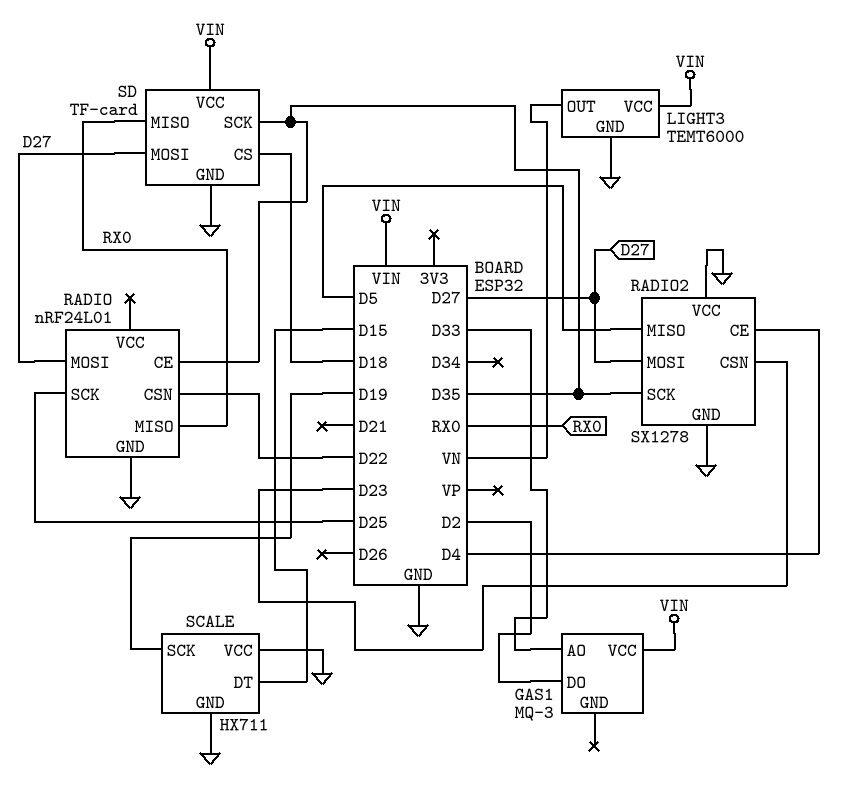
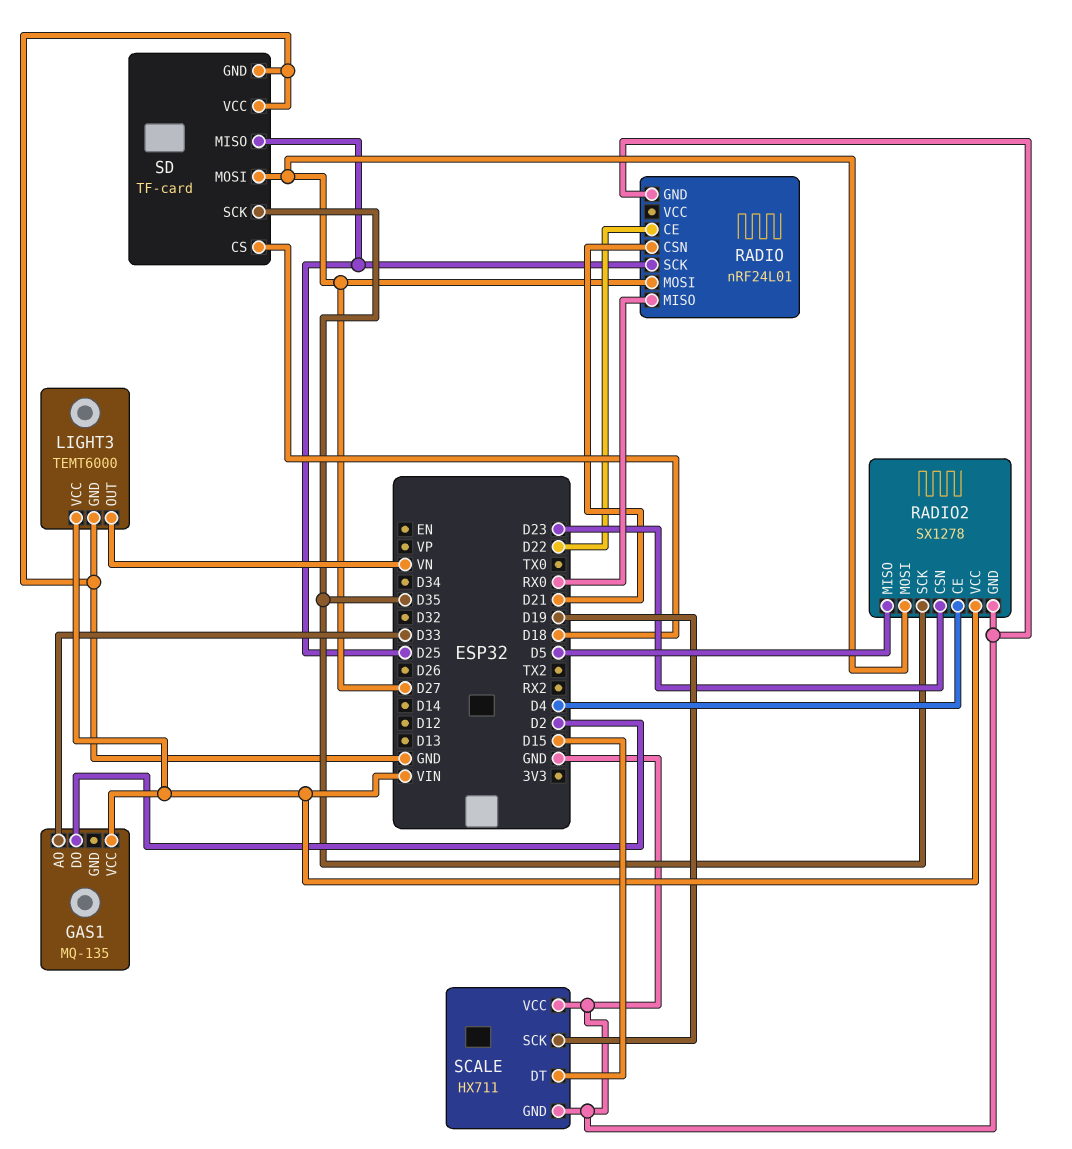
GAS1: MQ-3 -> MQ-135
RADIO pin CE: D35 -> D22
RADIO pin CSN: D22 -> D21
RADIO2 pin VCC: GND -> VIN
SD pin MISO: RX0 -> D25
SD pin VCC: VIN -> GND

